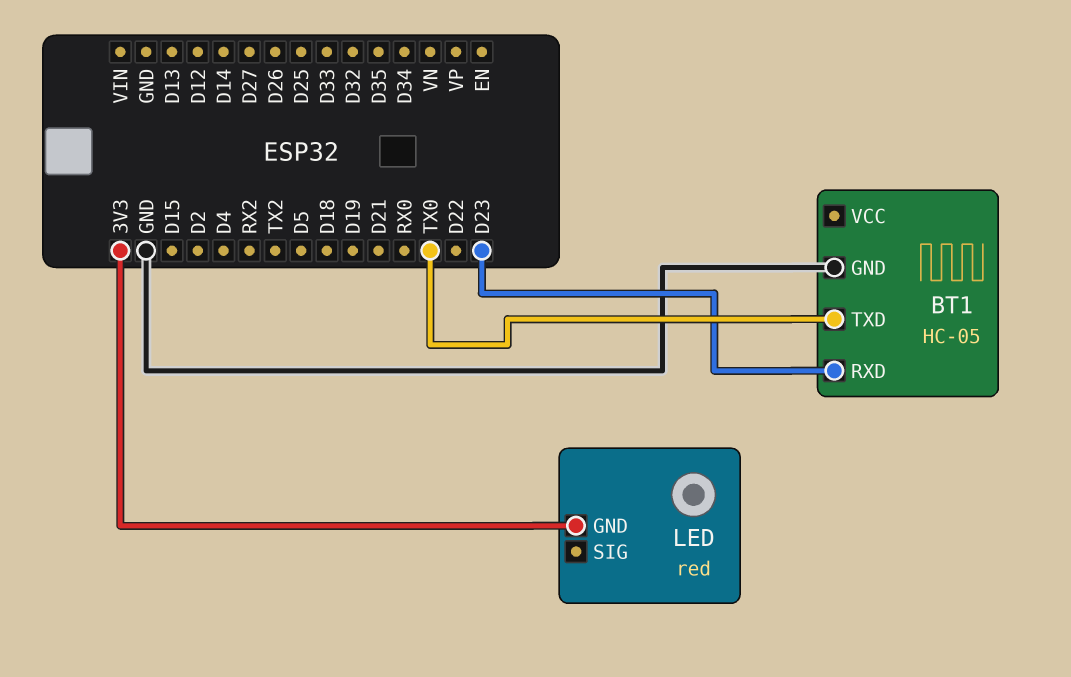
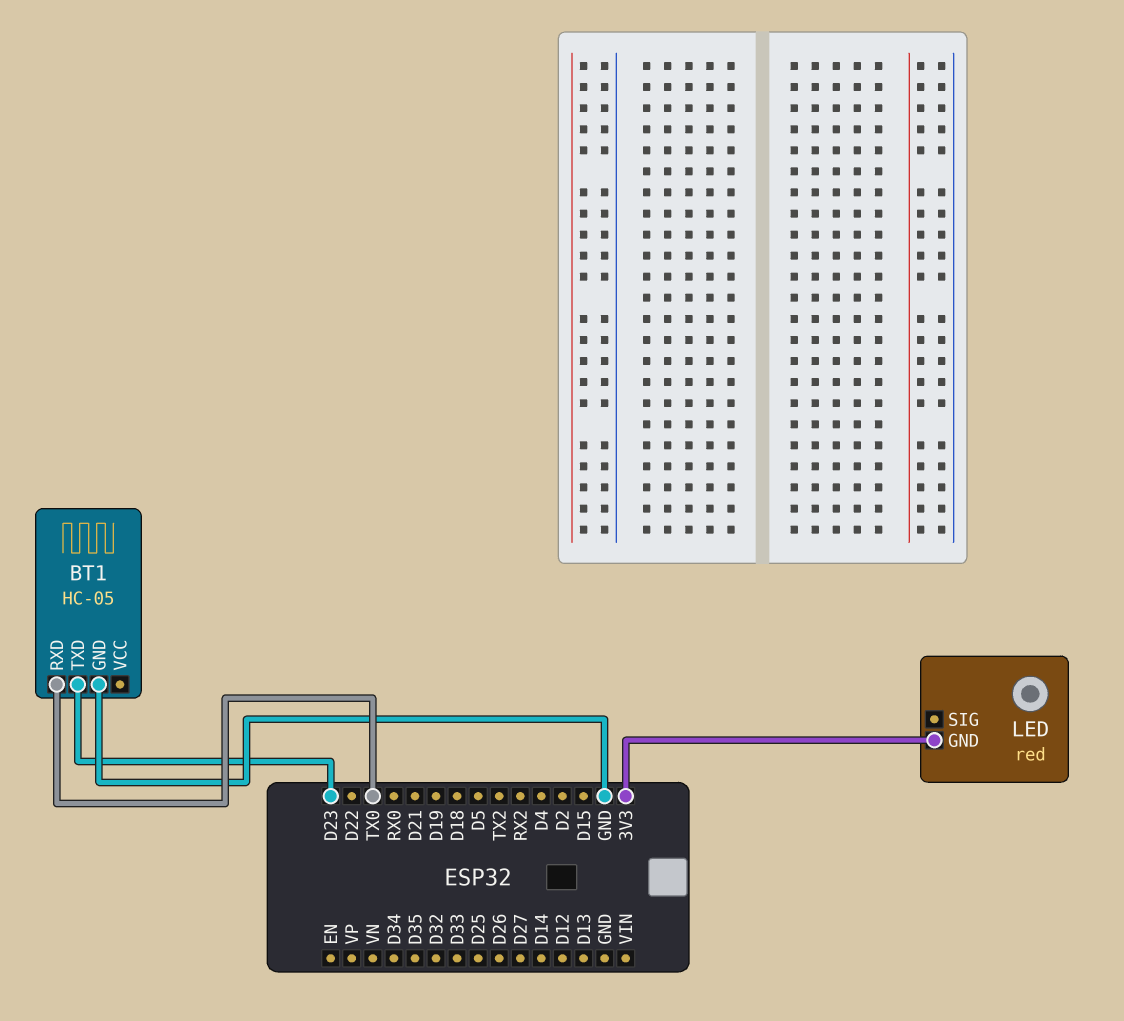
BT1 pin RXD: D23 -> TX0
BT1 pin TXD: TX0 -> D23

